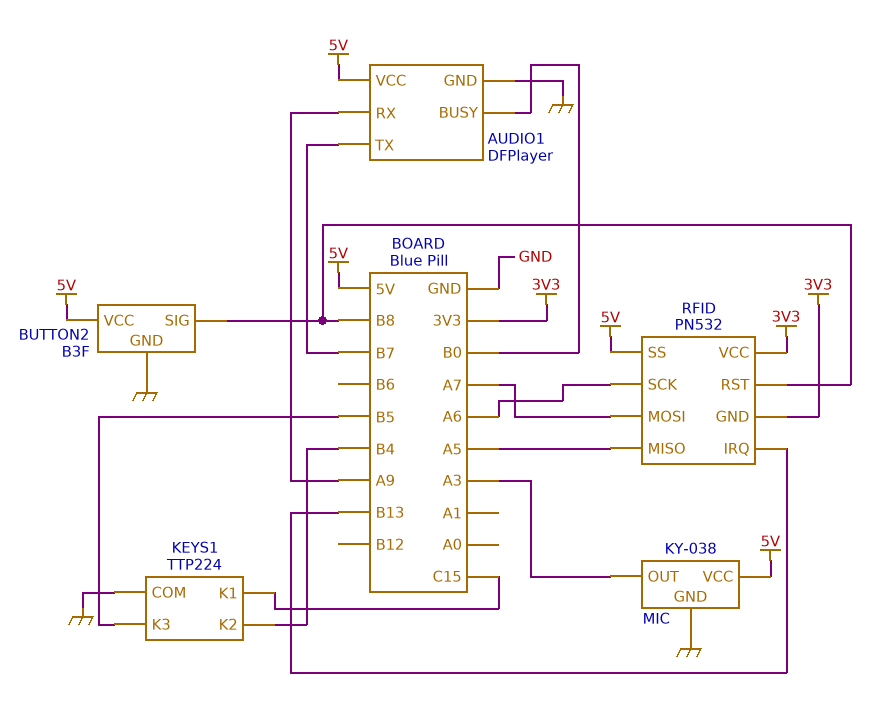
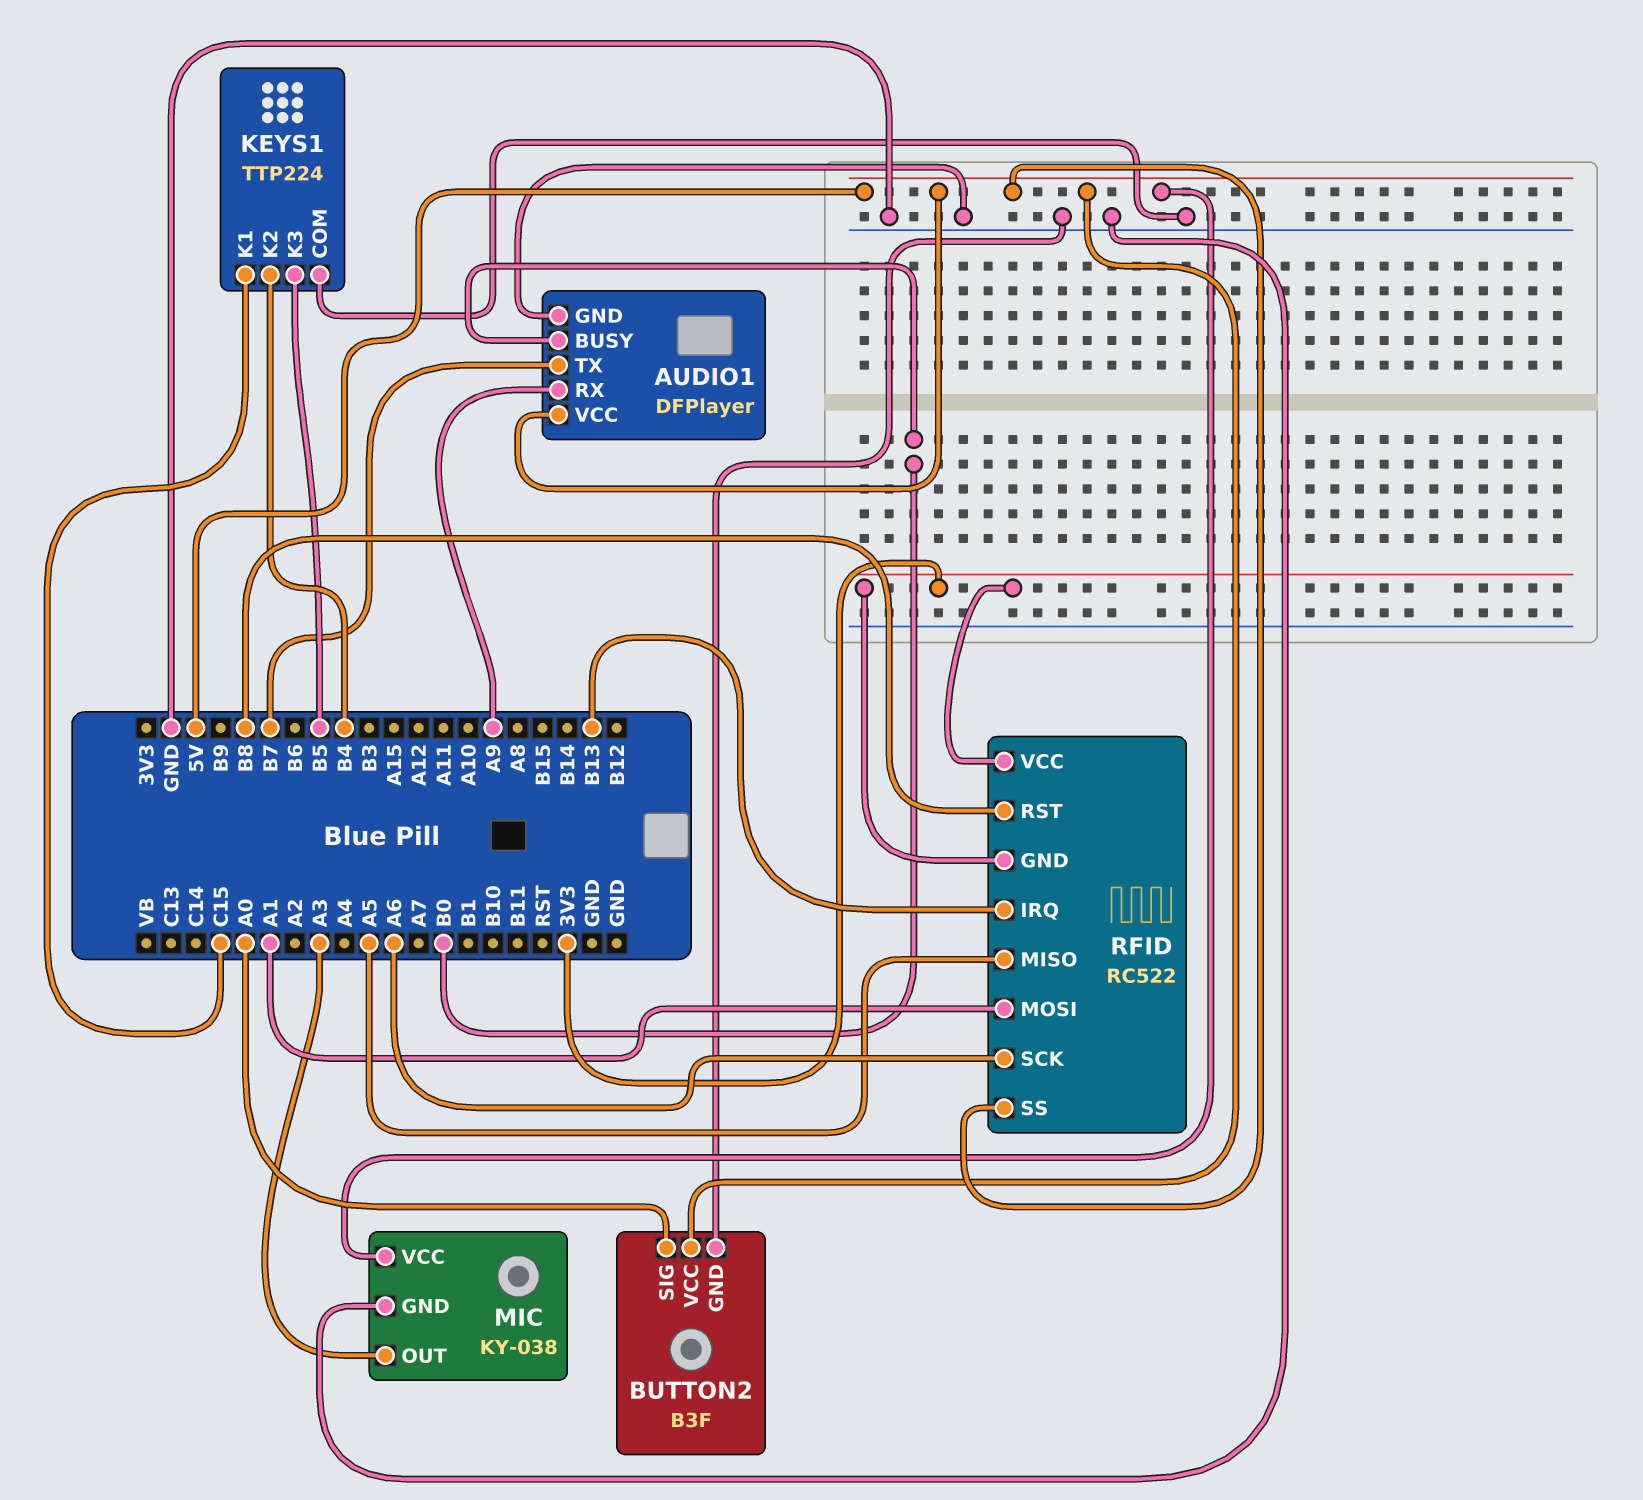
BUTTON2 pin SIG: B8 -> A0
RFID: PN532 -> RC522
RFID pin MOSI: A7 -> A1

